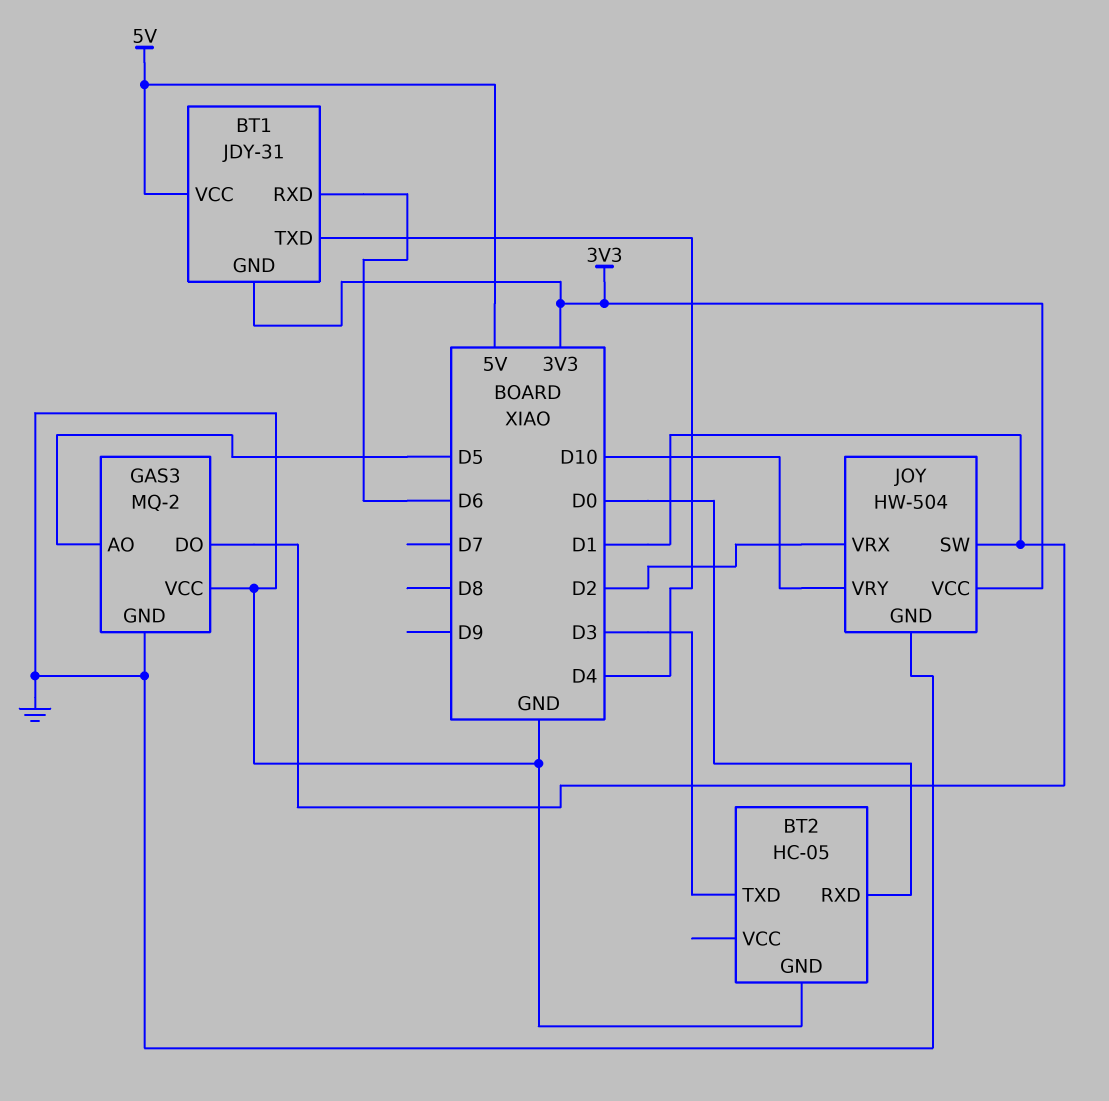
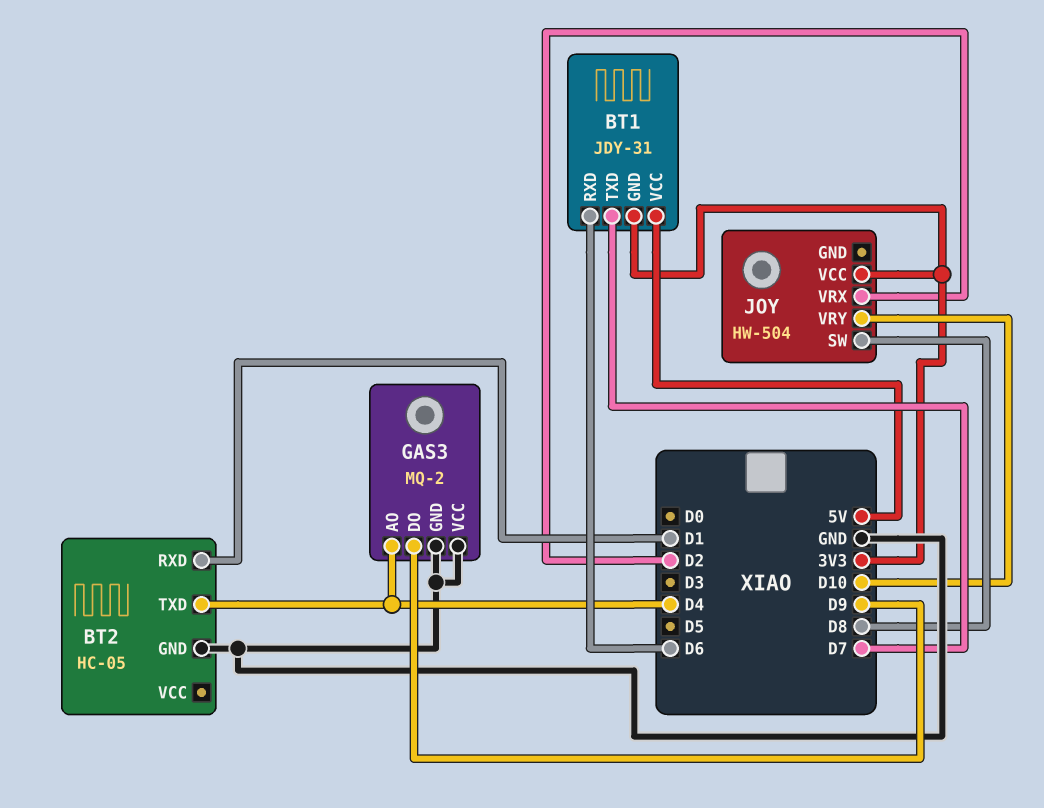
BT1 pin TXD: D4 -> D7
BT2 pin RXD: D0 -> D1
BT2 pin TXD: D3 -> D4
GAS3 pin AO: D5 -> D4
GAS3 pin DO: D1 -> D9
JOY pin GND: GND -> none
JOY pin SW: D1 -> D8

